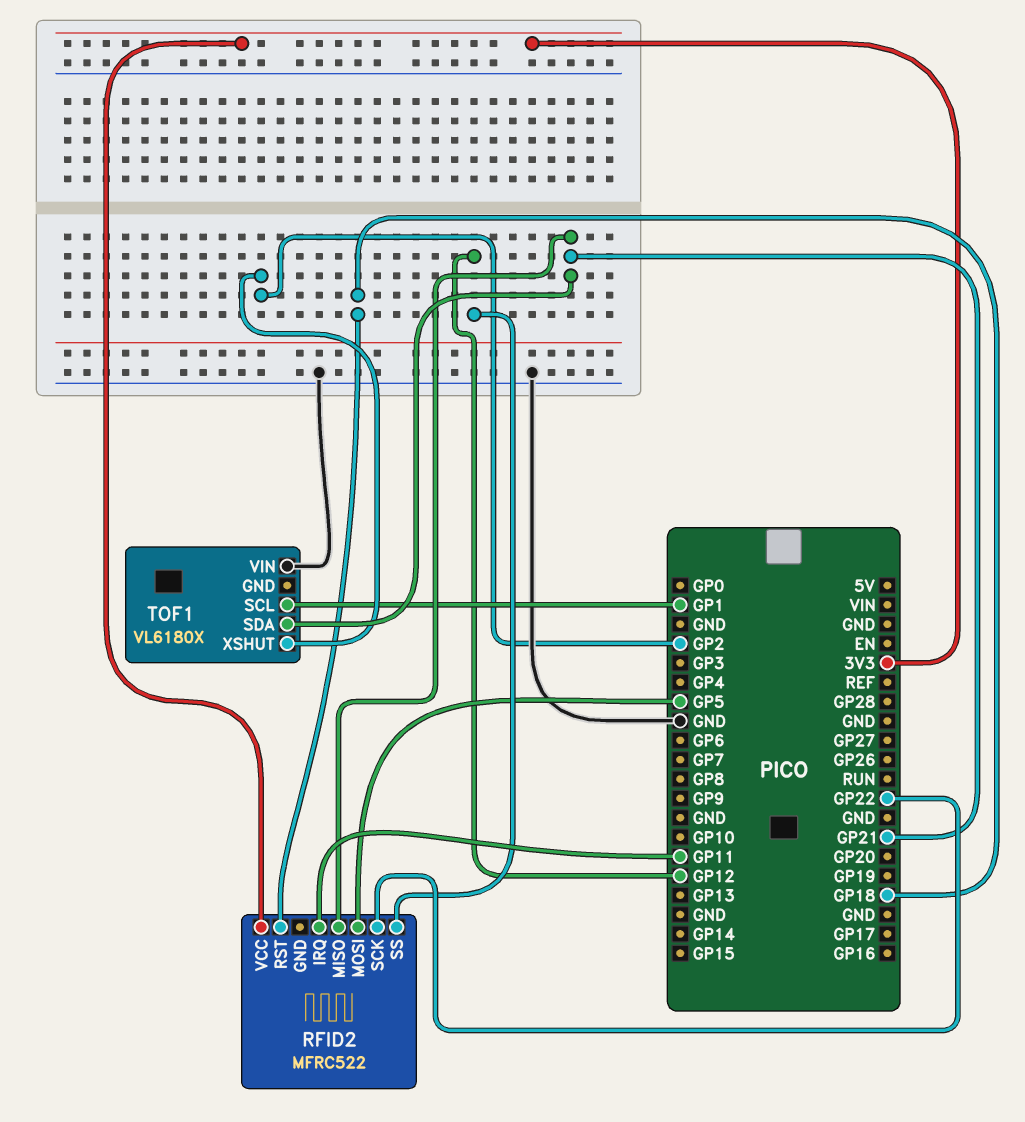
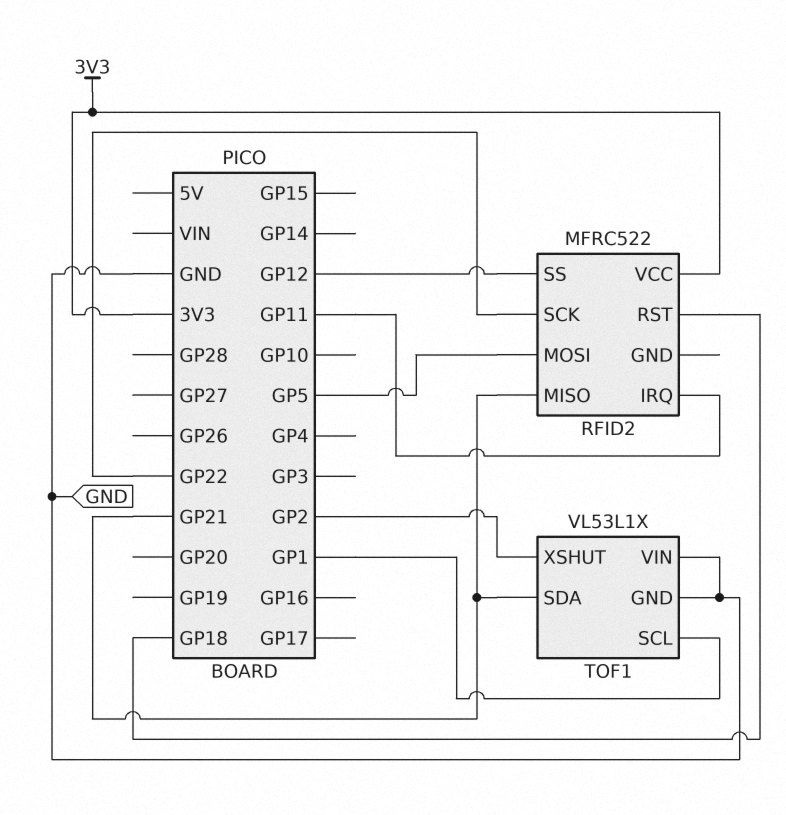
TOF1: VL6180X -> VL53L1X
TOF1 pin GND: none -> GND

